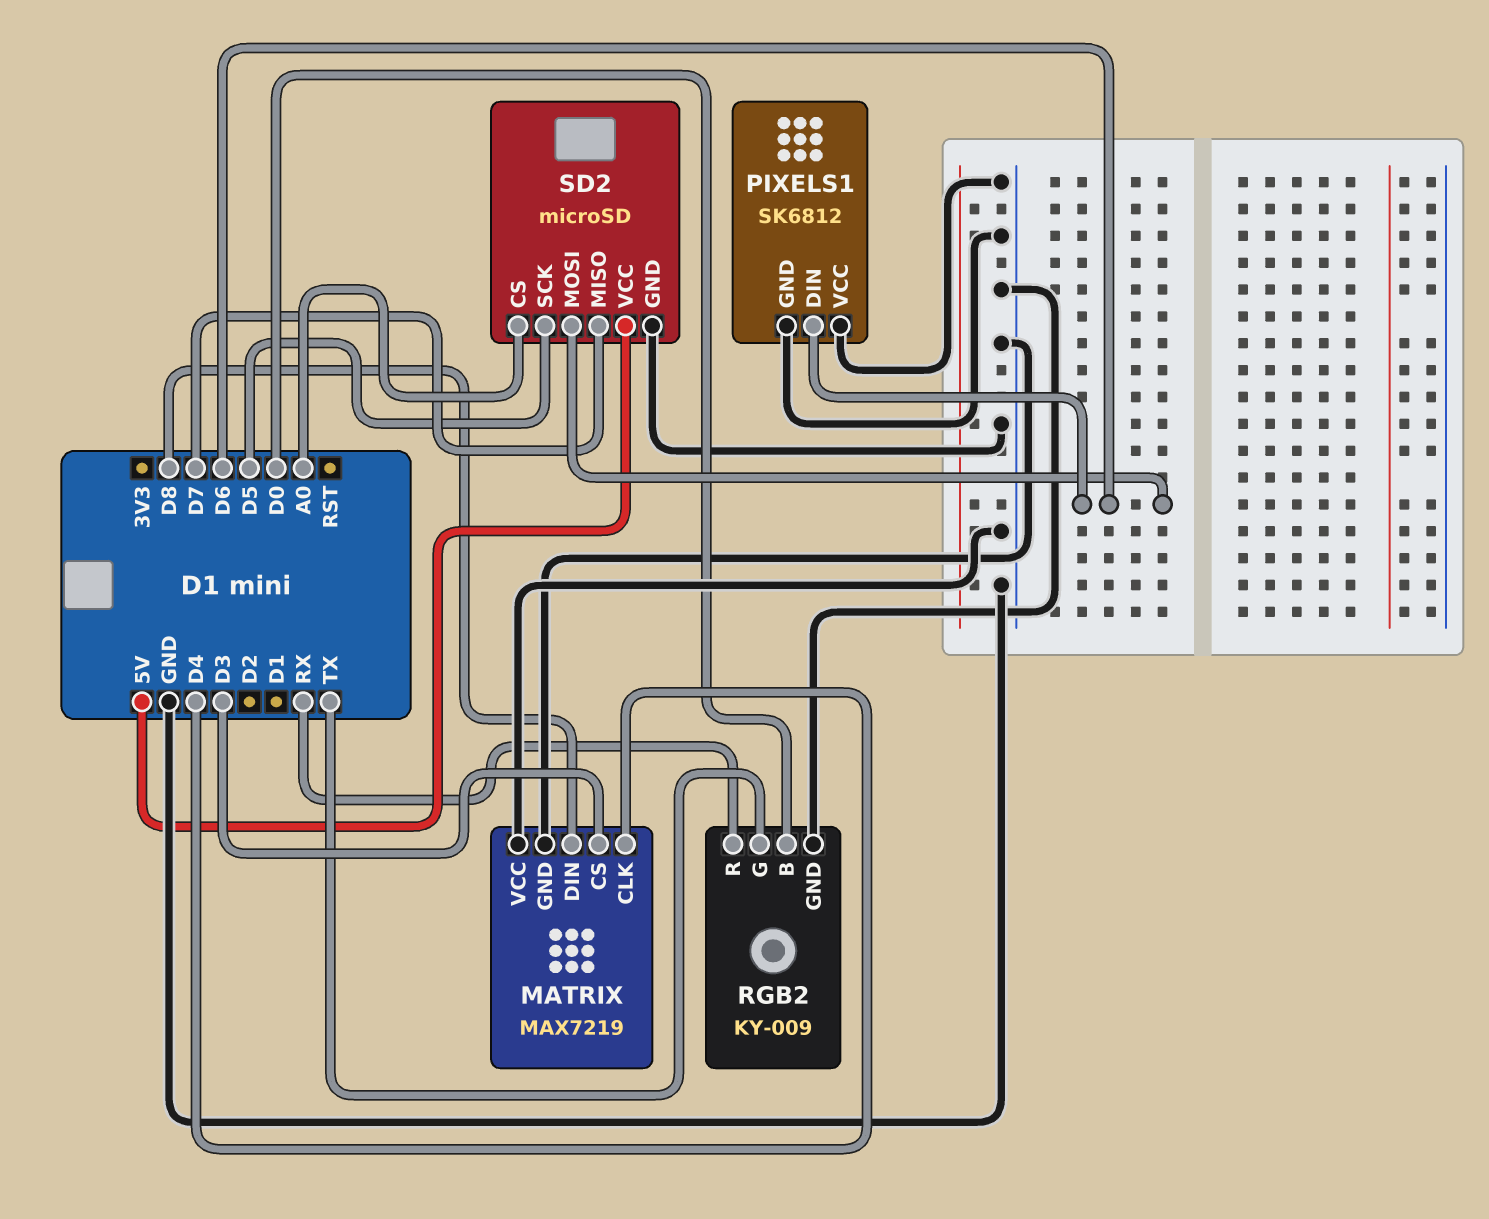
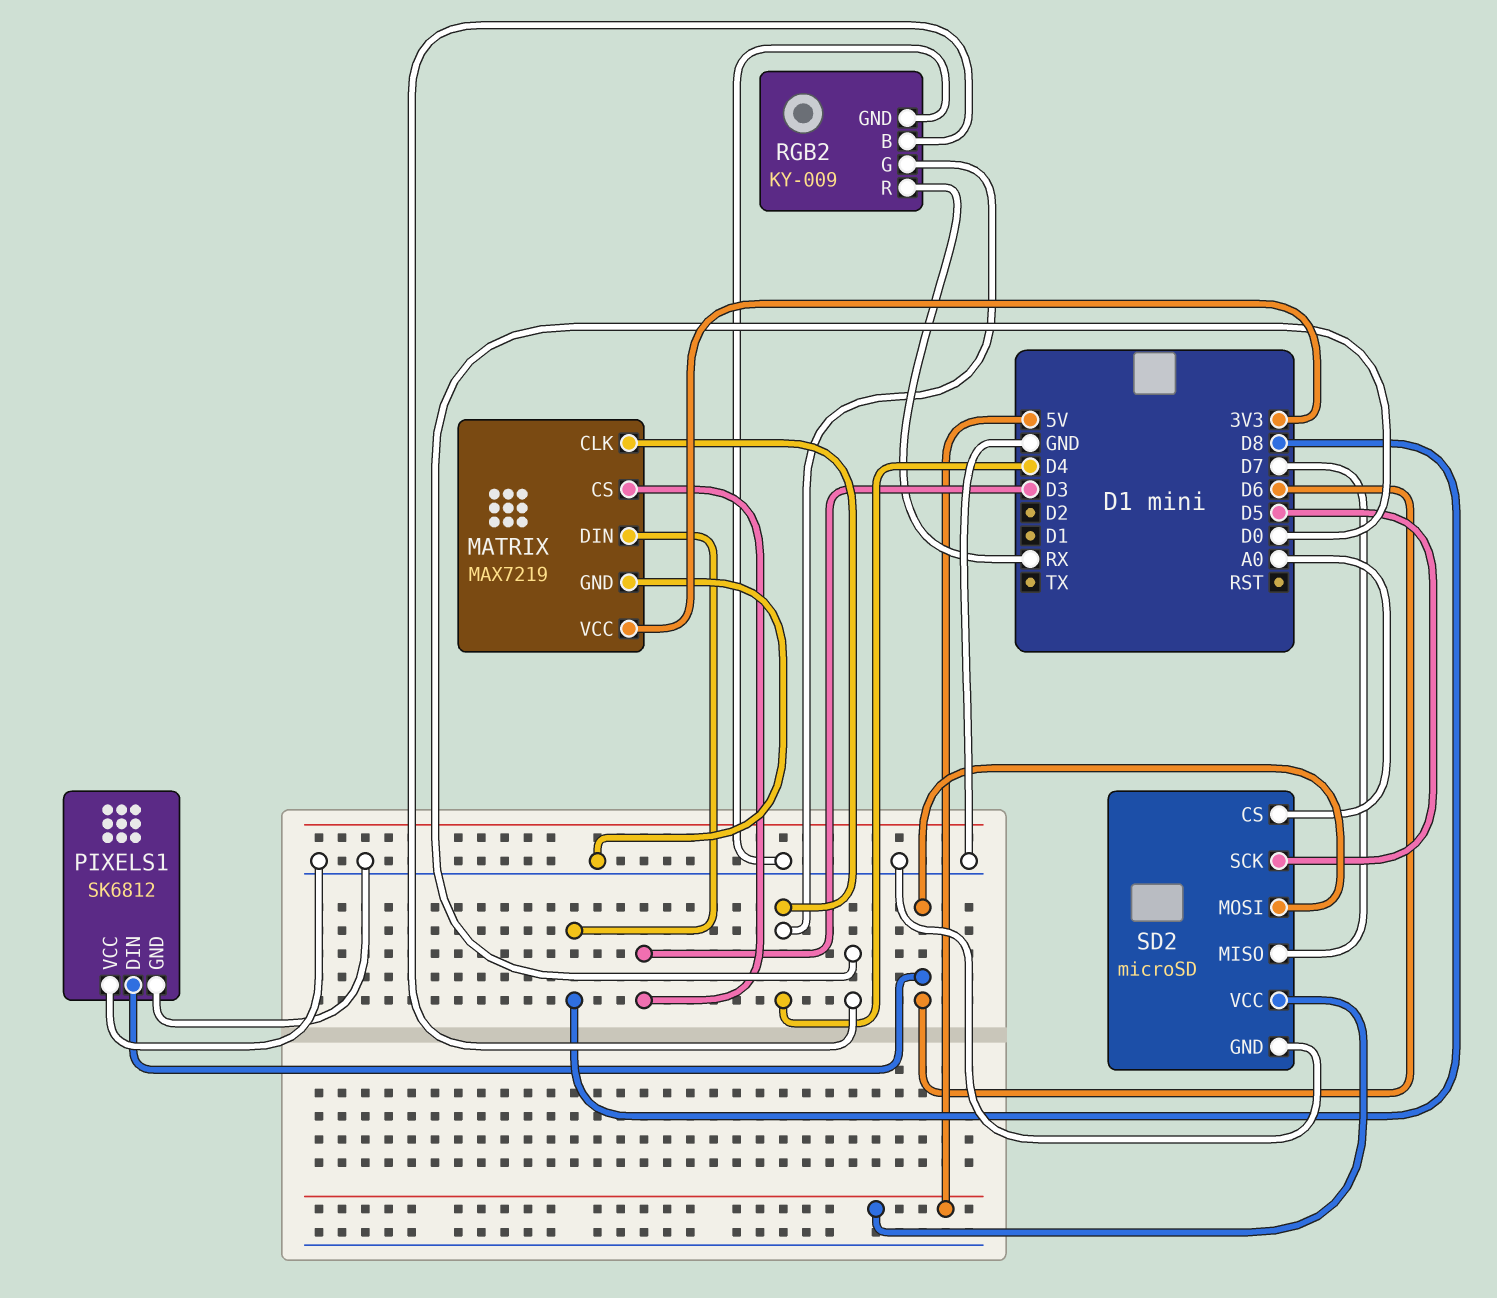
MATRIX pin VCC: GND -> 3V3
RGB2 pin G: TX -> D4

